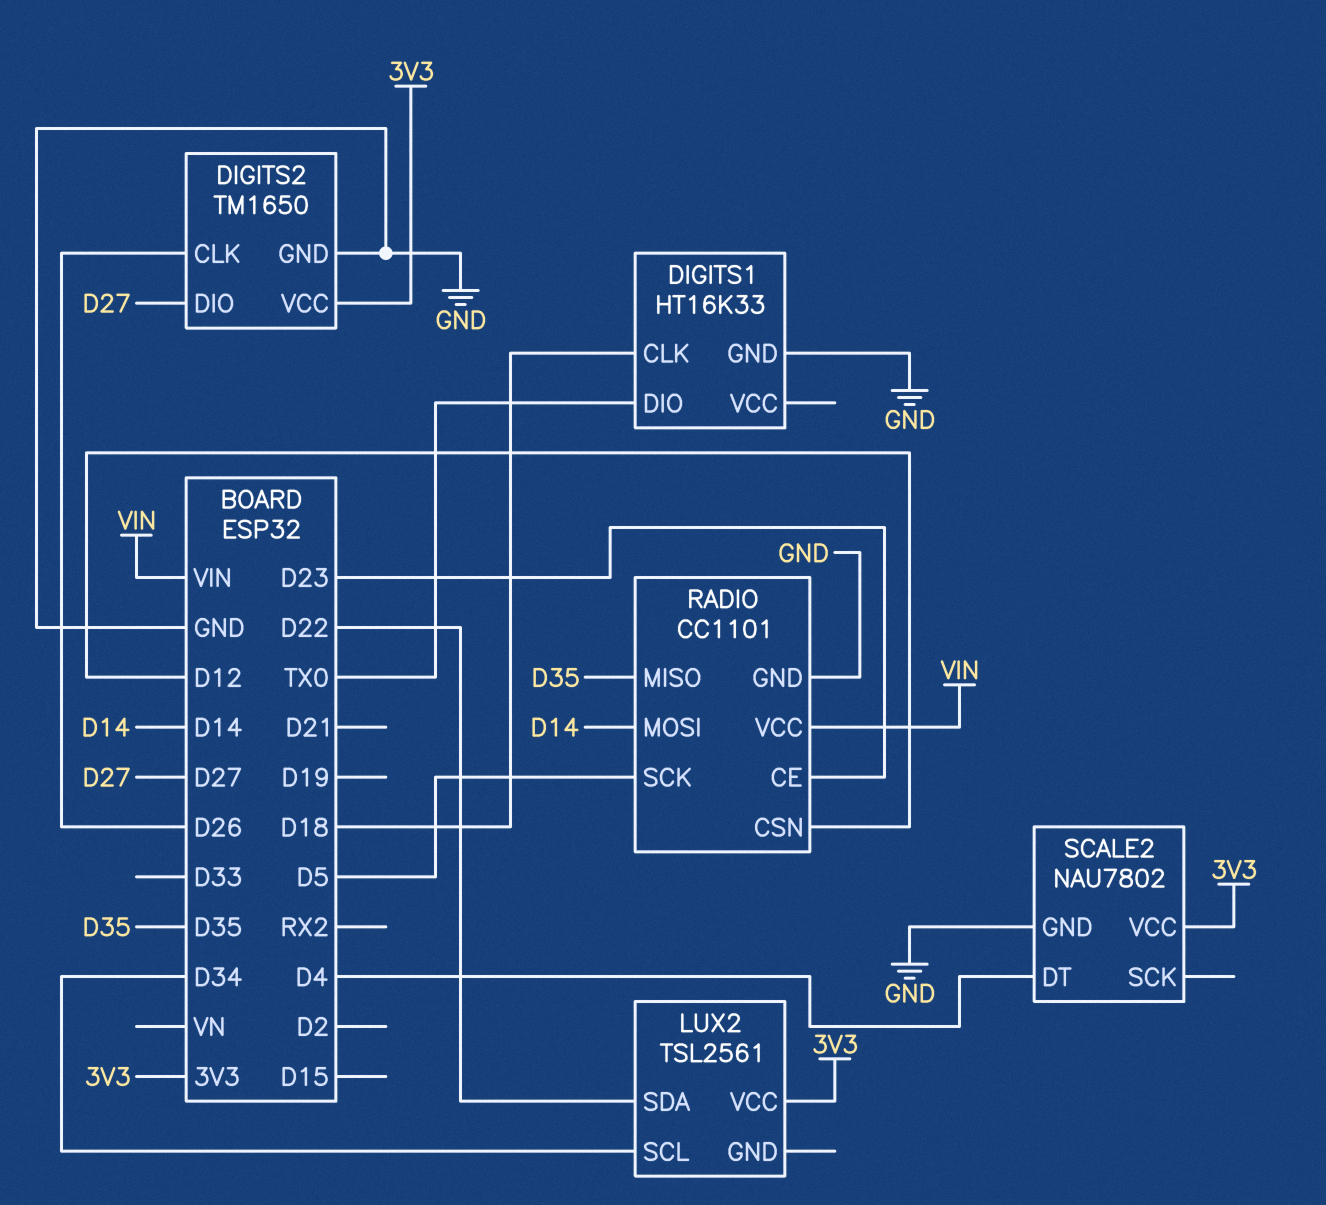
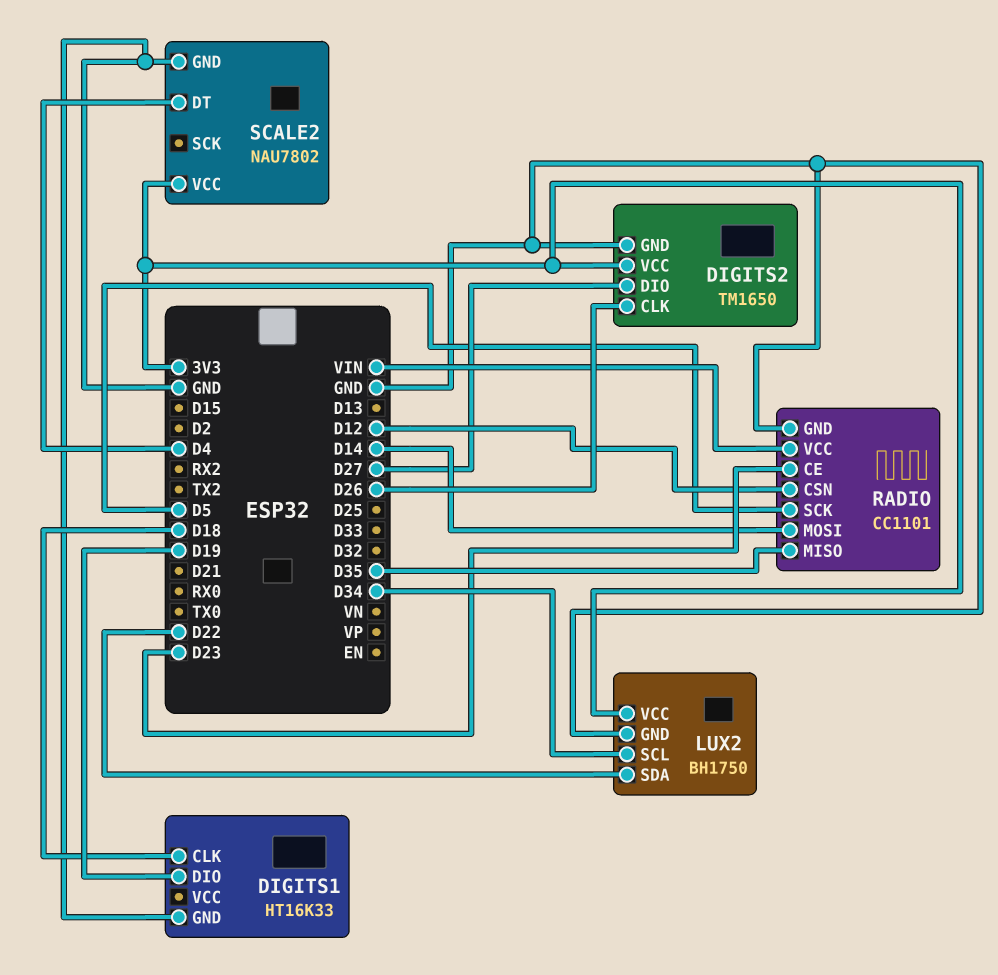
DIGITS1 pin DIO: TX0 -> D19
LUX2: TSL2561 -> BH1750
LUX2 pin GND: none -> GND

